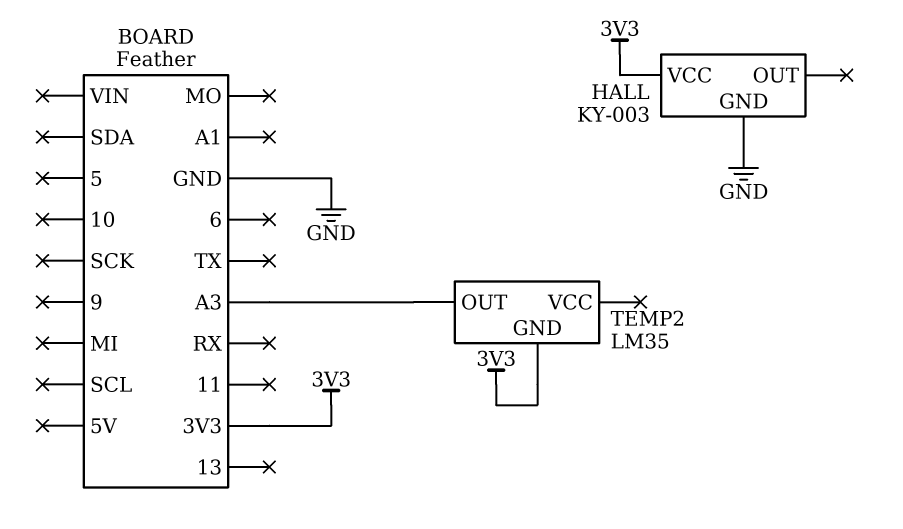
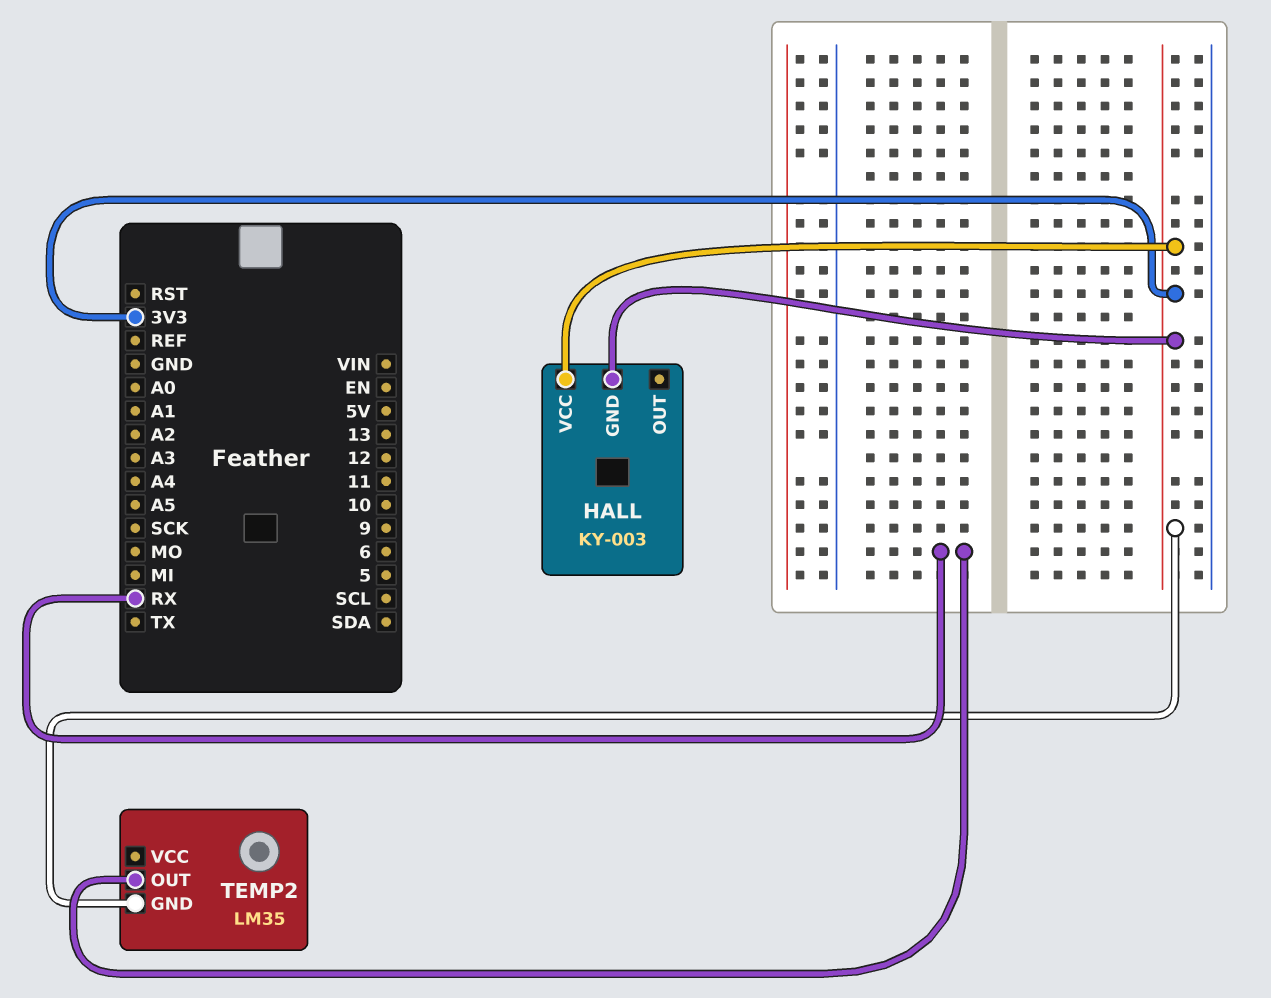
HALL pin GND: GND -> 3V3
TEMP2 pin OUT: A3 -> RX

